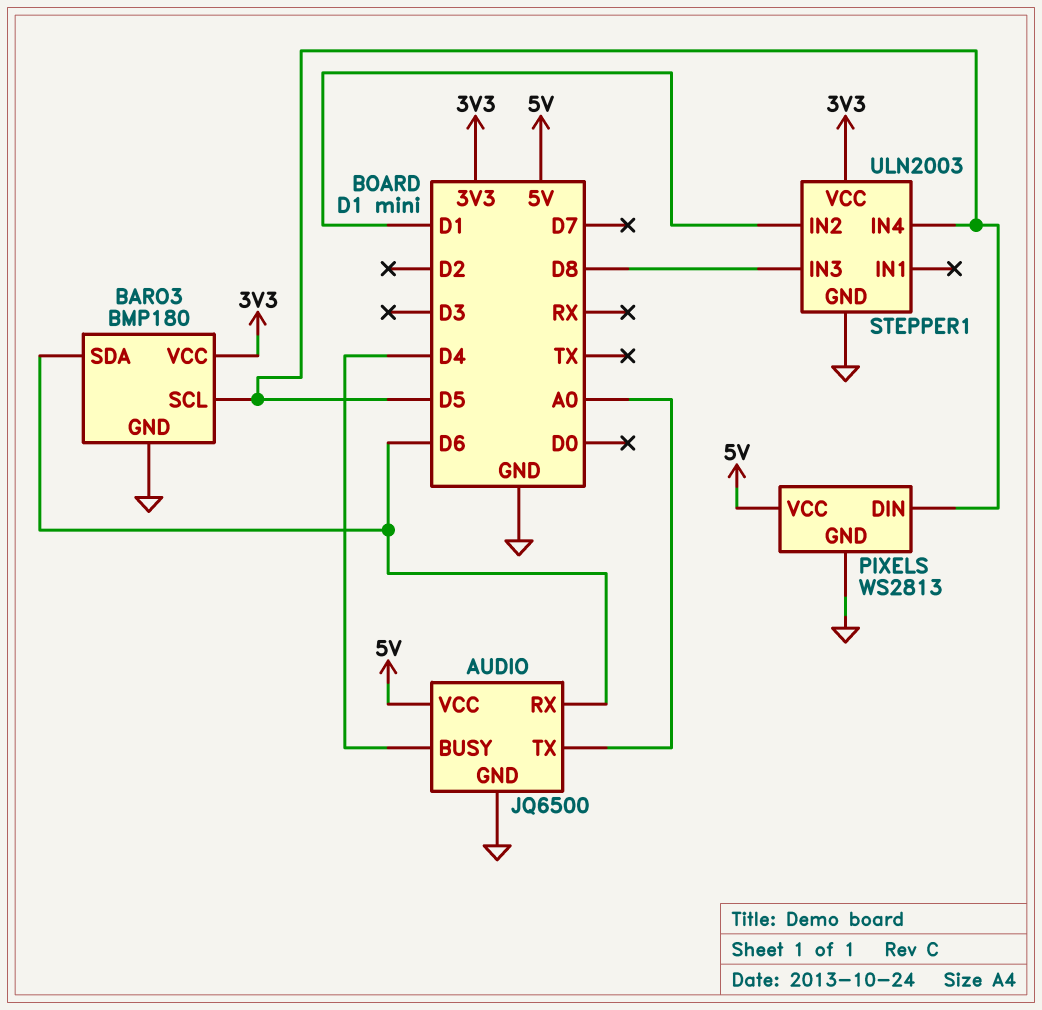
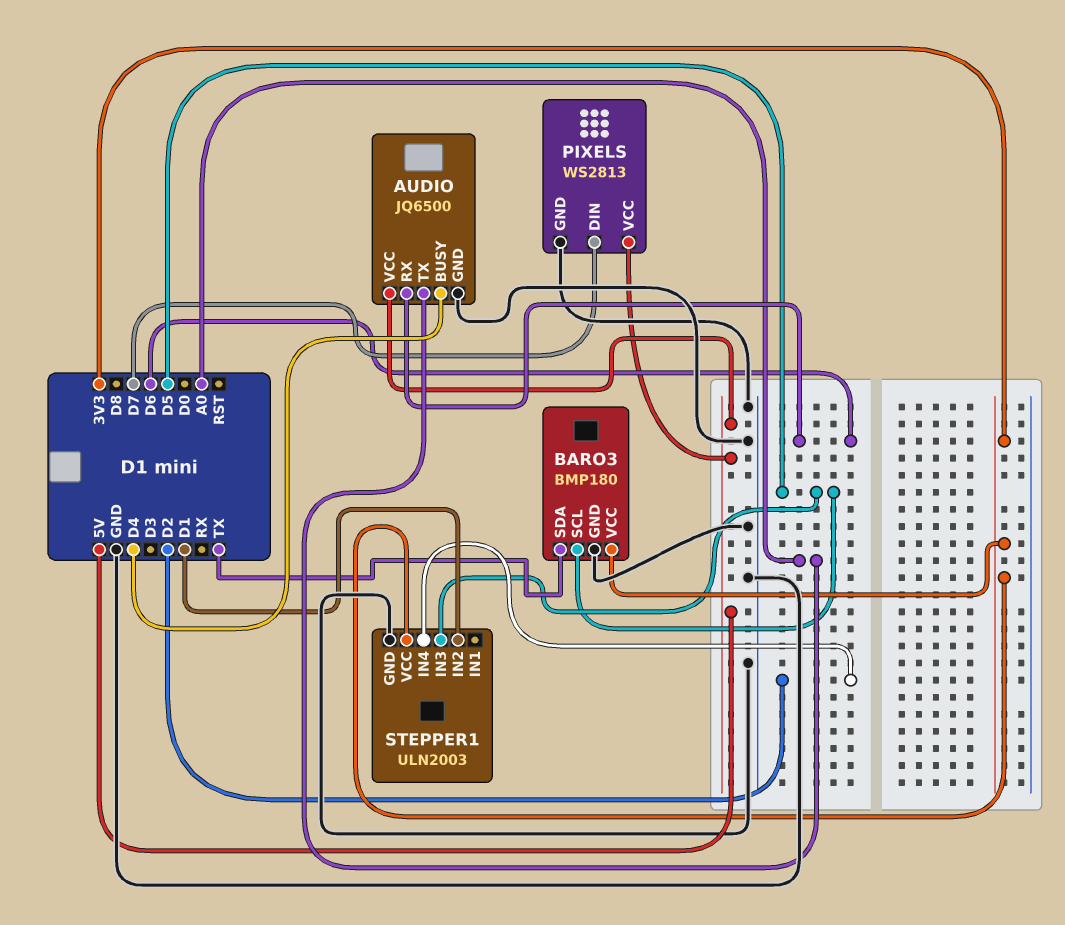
BARO3 pin SDA: D6 -> TX
PIXELS pin DIN: D5 -> D7
STEPPER1 pin IN3: D8 -> D5
STEPPER1 pin IN4: D5 -> D2

